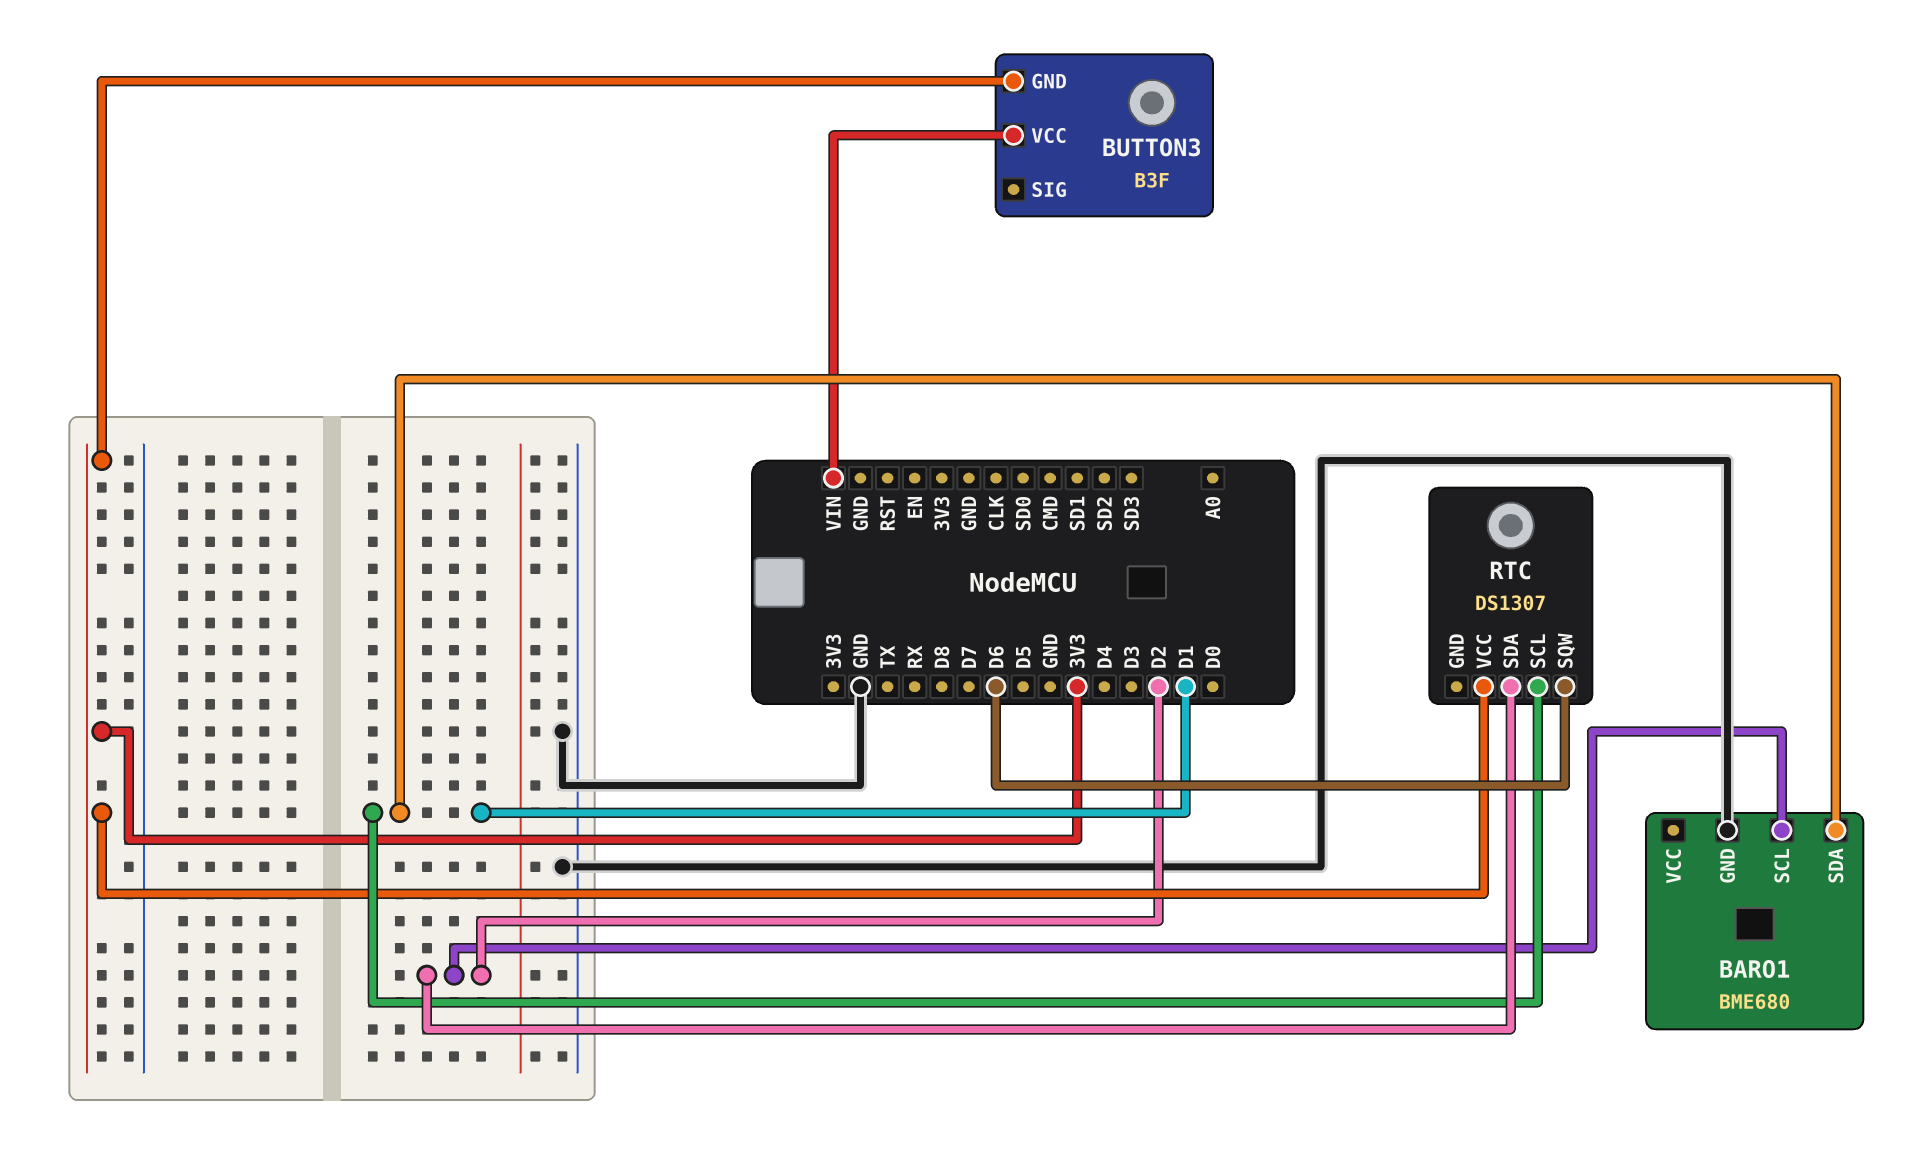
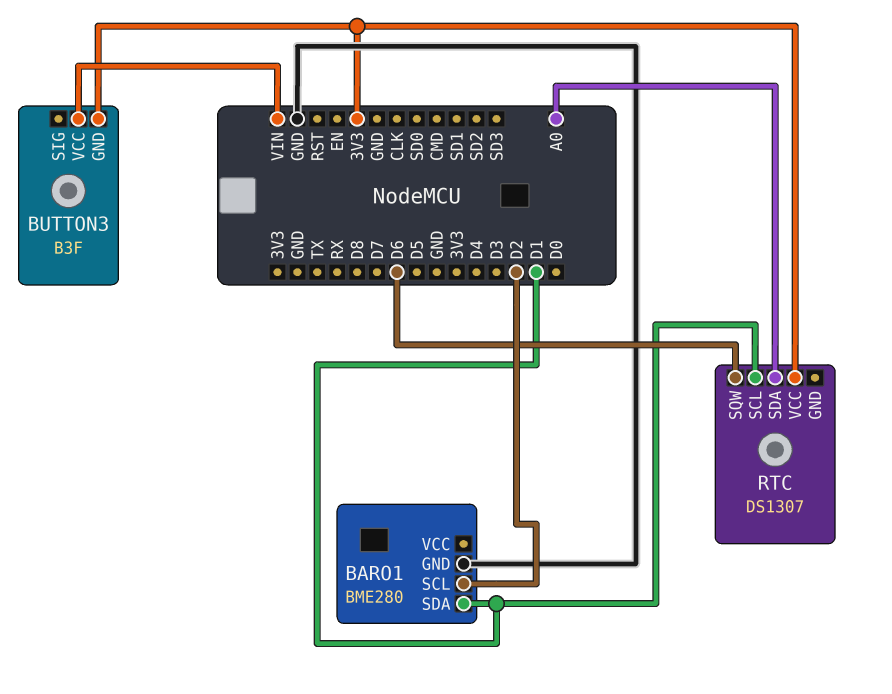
BARO1: BME680 -> BME280
RTC pin SDA: D2 -> A0

